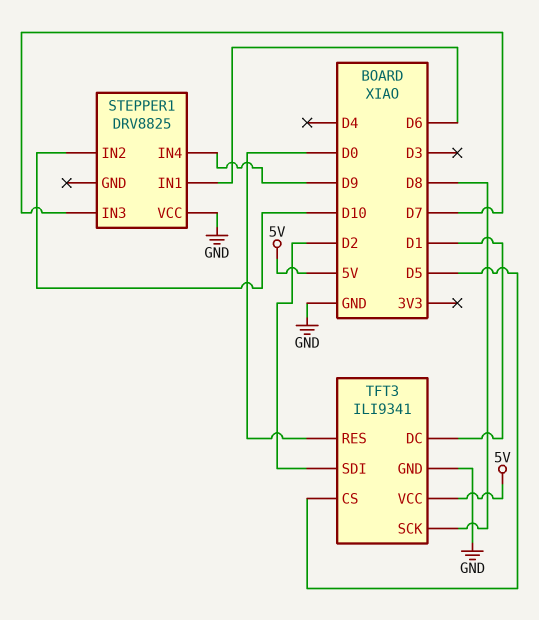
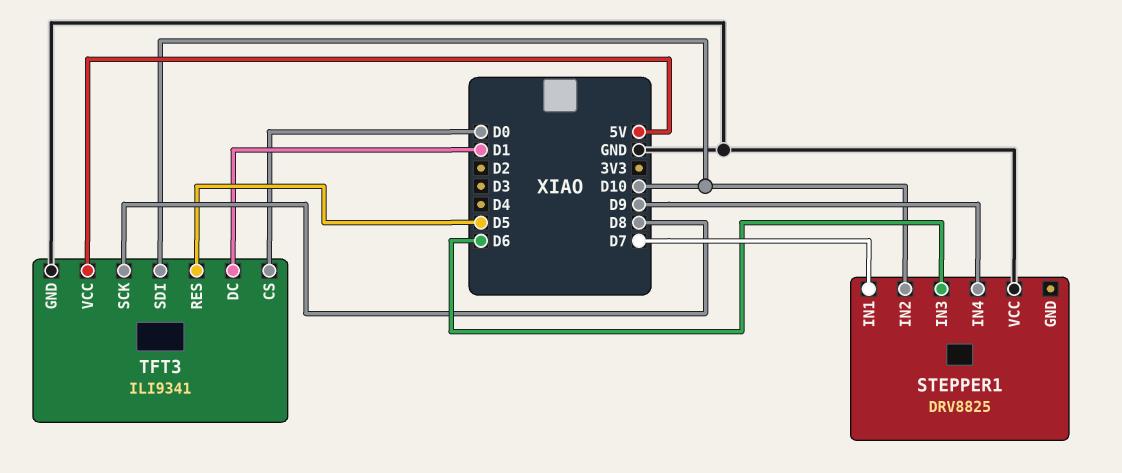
STEPPER1 pin IN1: D6 -> D7
STEPPER1 pin IN3: D7 -> D6
TFT3 pin CS: D5 -> D0
TFT3 pin RES: D0 -> D5
TFT3 pin SDI: D2 -> D10

